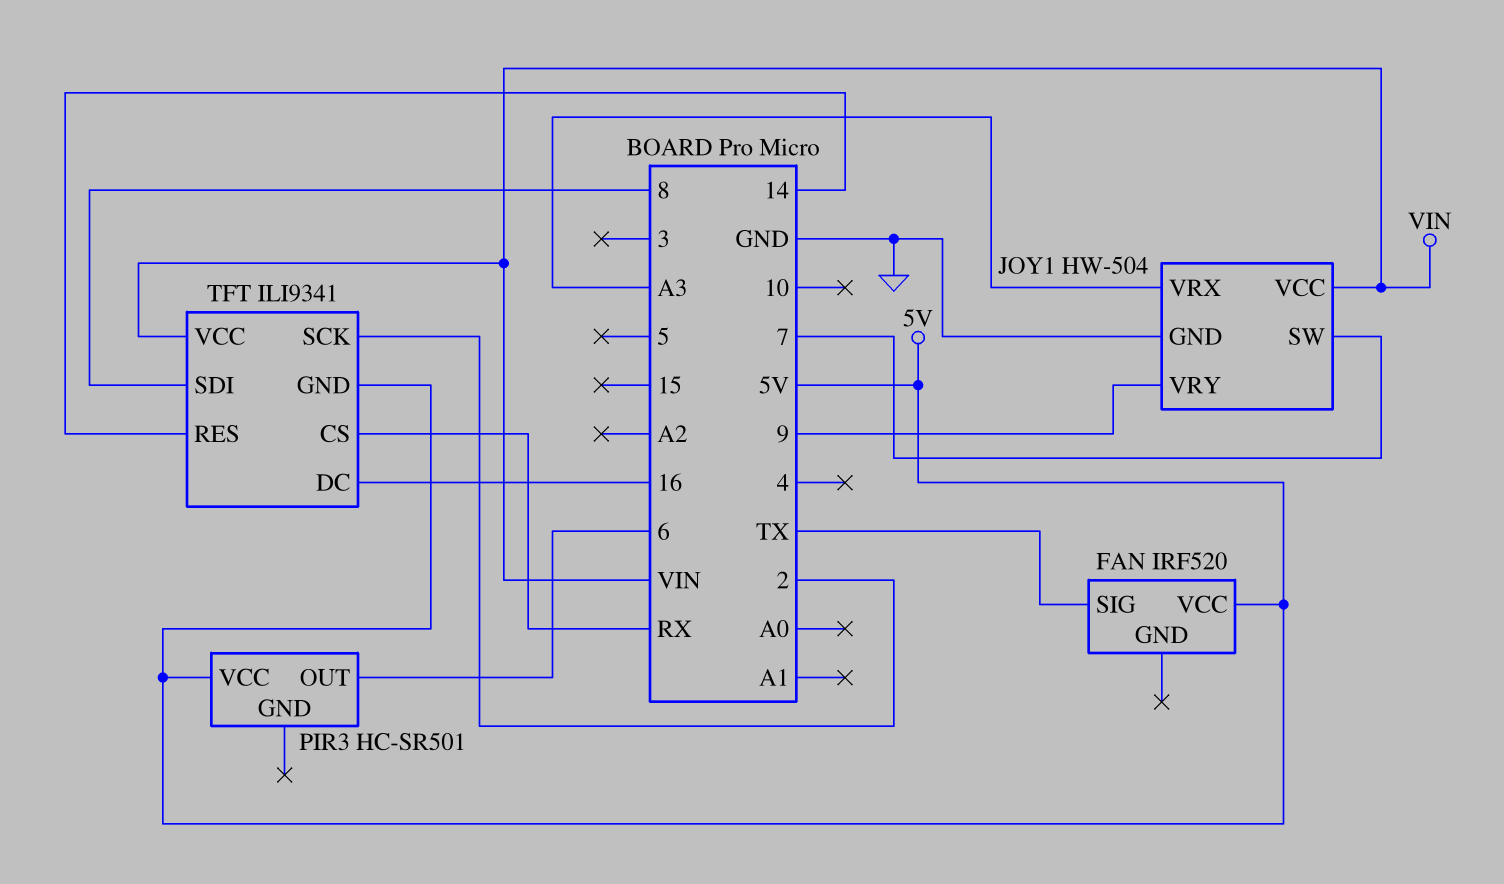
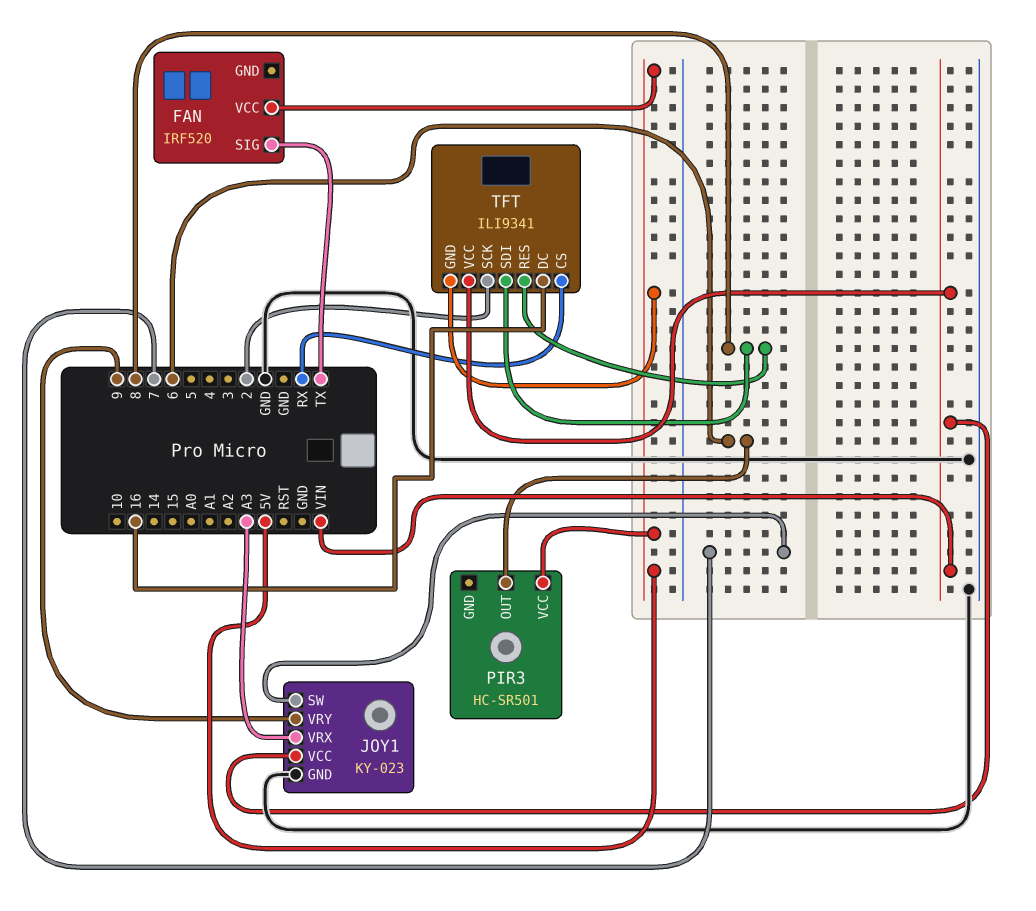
JOY1: HW-504 -> KY-023
TFT pin RES: 14 -> 8

